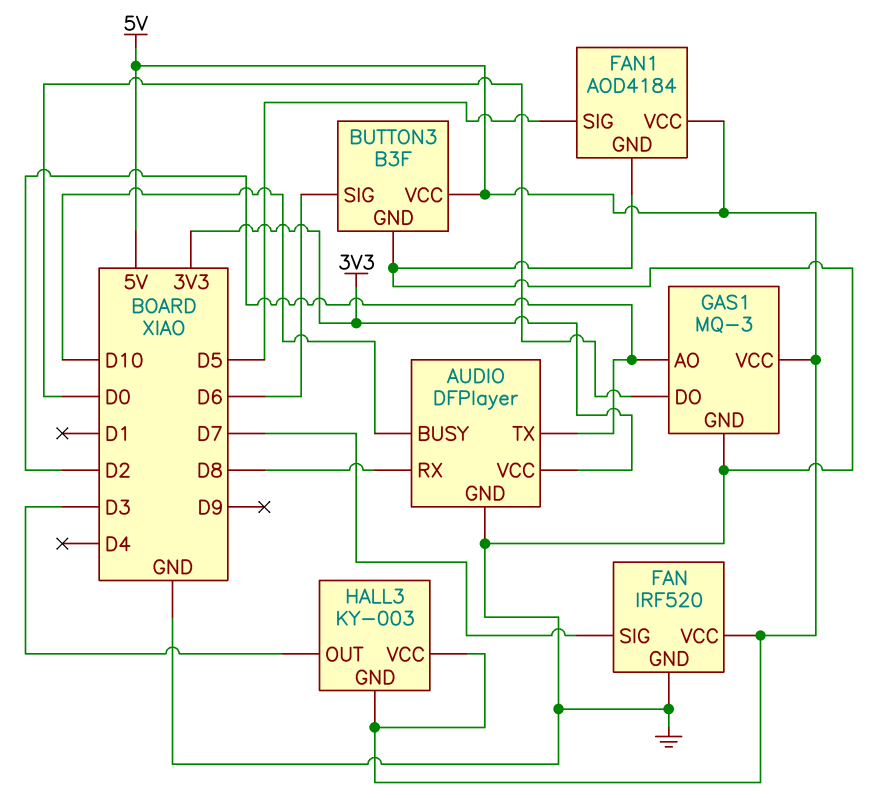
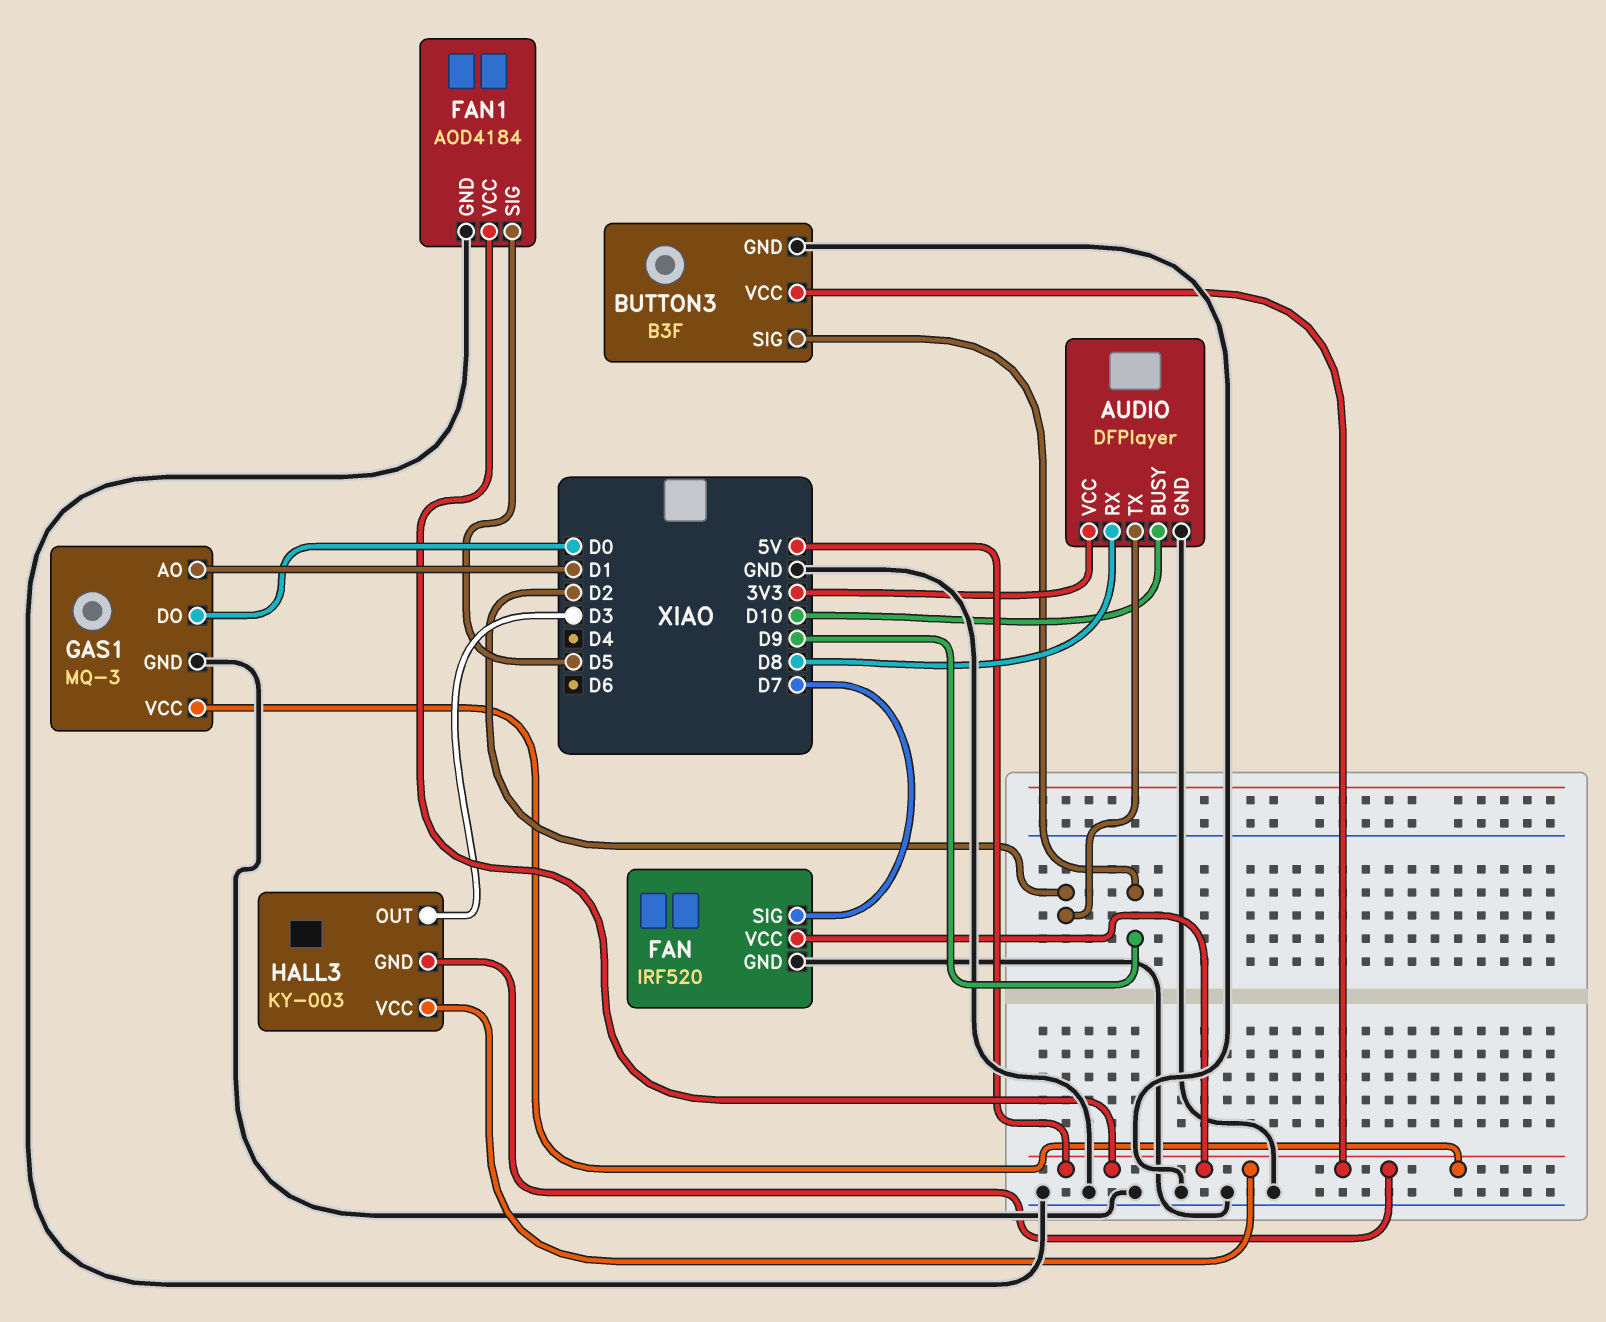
BUTTON3 pin SIG: D6 -> D9
GAS1 pin AO: D2 -> D1

